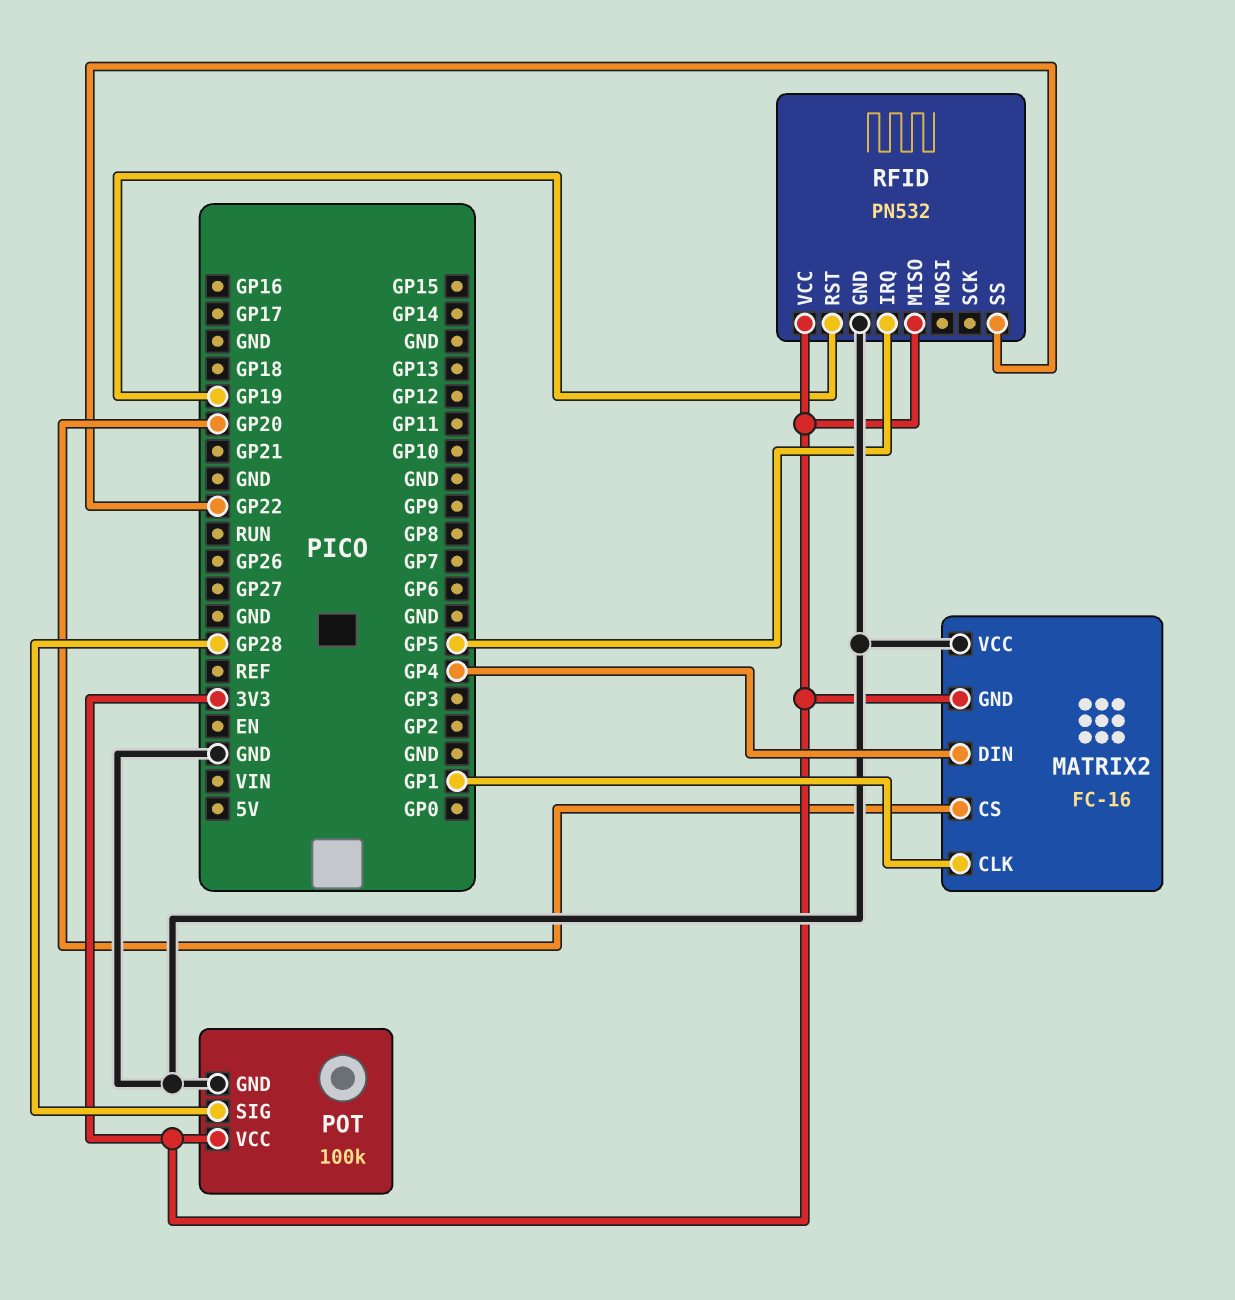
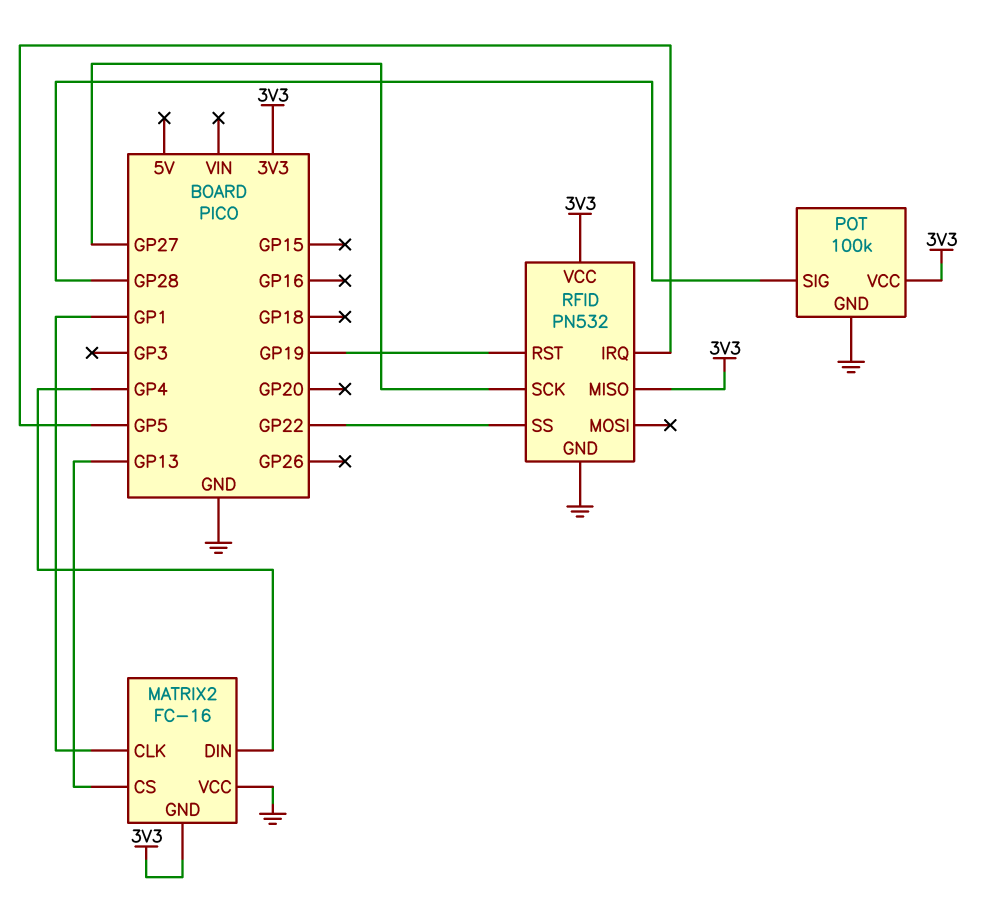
MATRIX2 pin CS: GP20 -> GP13
RFID pin SCK: none -> GP27

